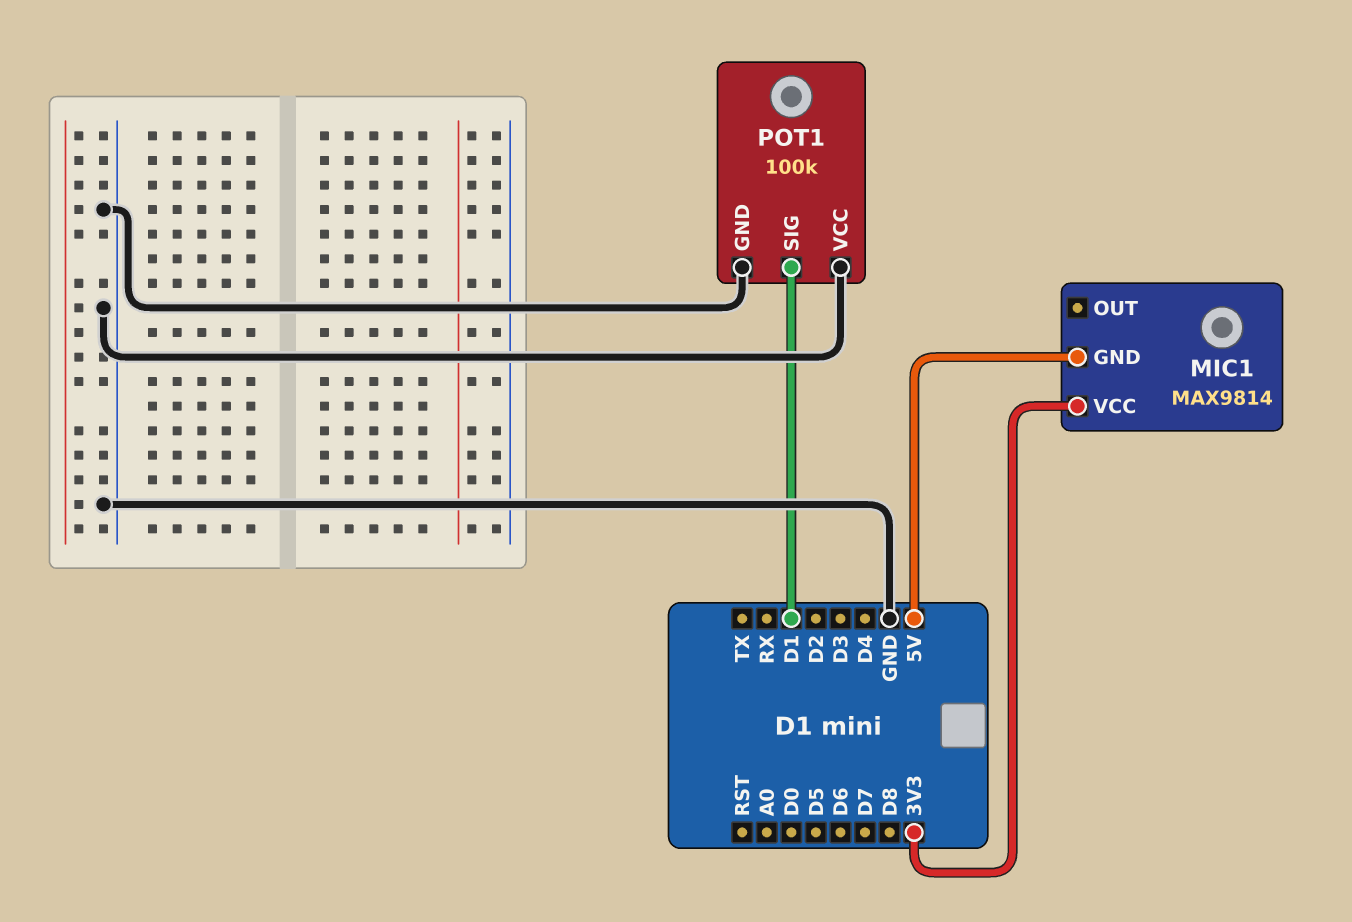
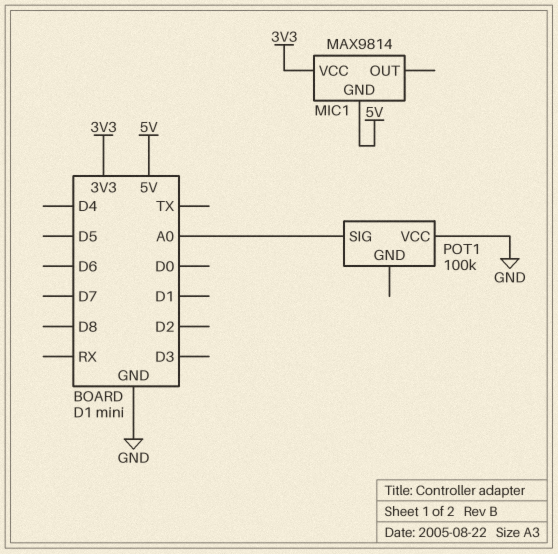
POT1 pin GND: GND -> none
POT1 pin SIG: D1 -> A0

